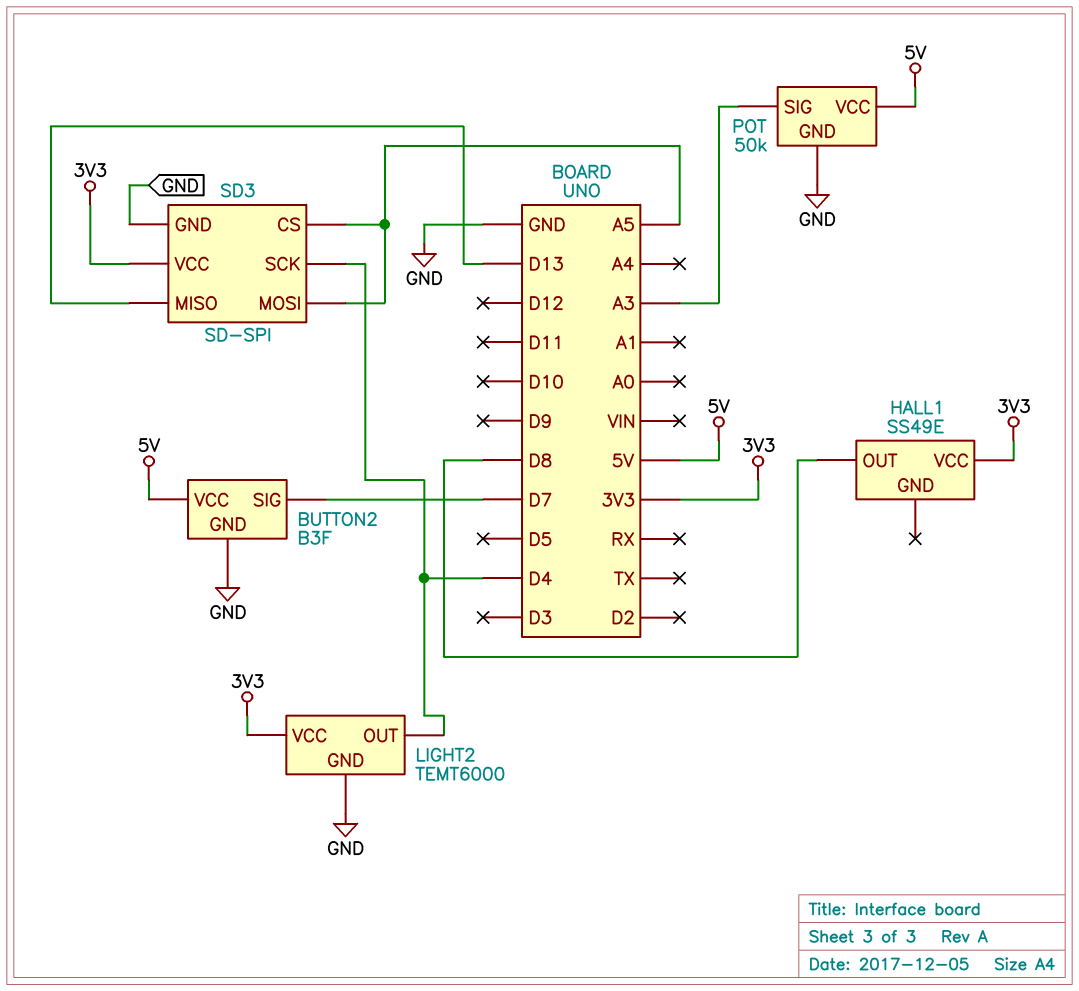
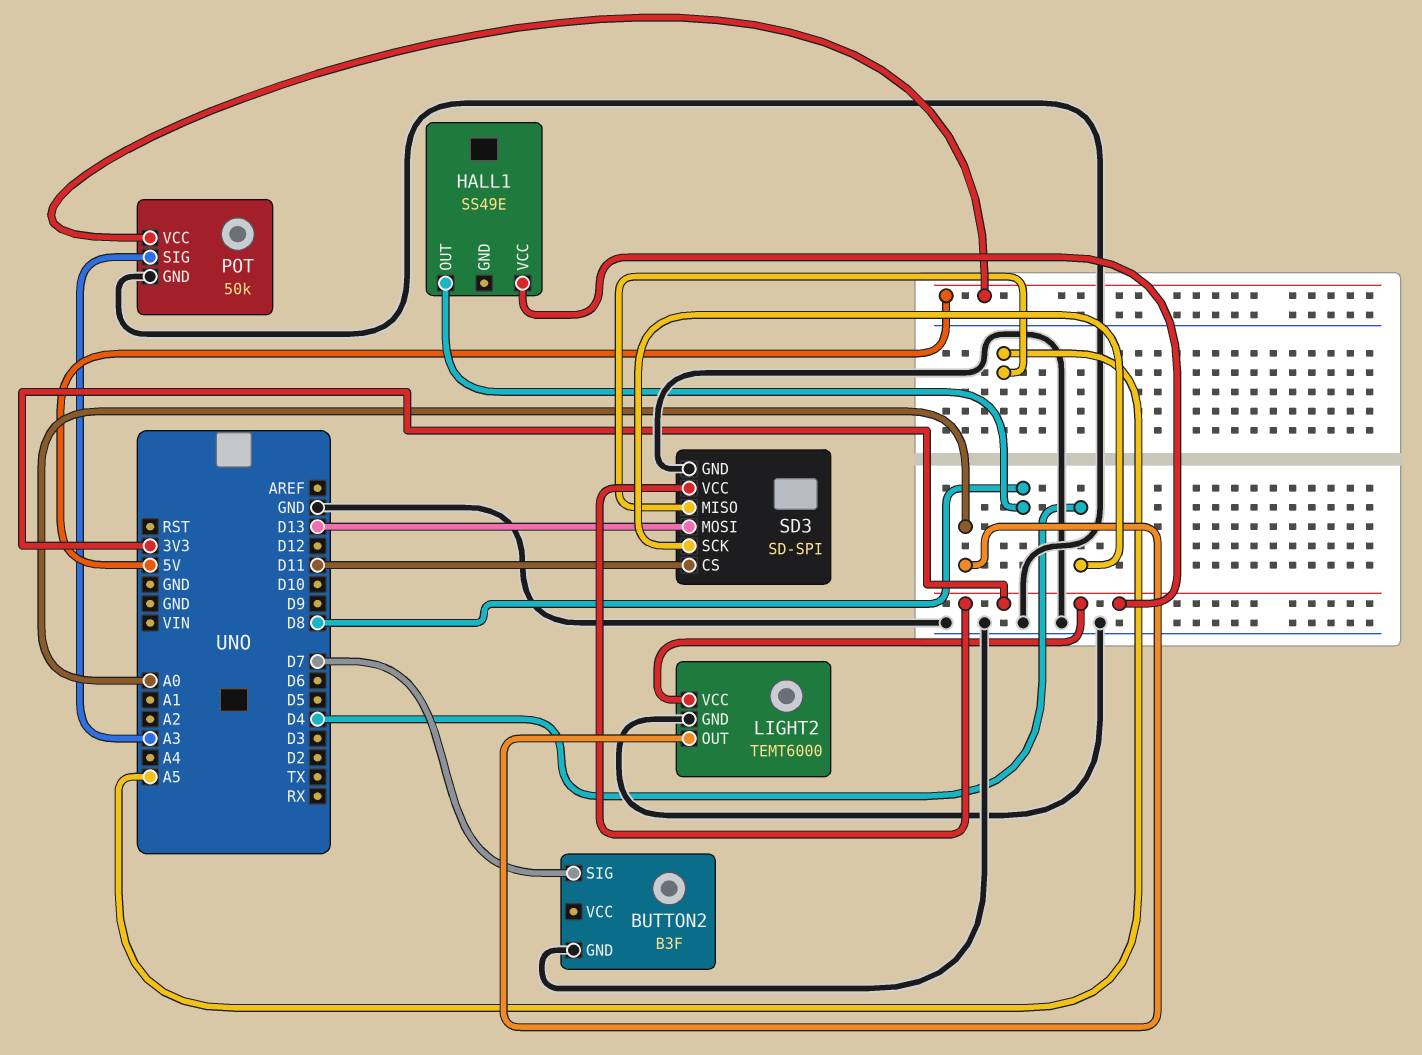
BUTTON2 pin VCC: 5V -> none
LIGHT2 pin OUT: D4 -> A0
SD3 pin CS: A5 -> D11
SD3 pin MISO: D13 -> A5
SD3 pin MOSI: A5 -> D13

